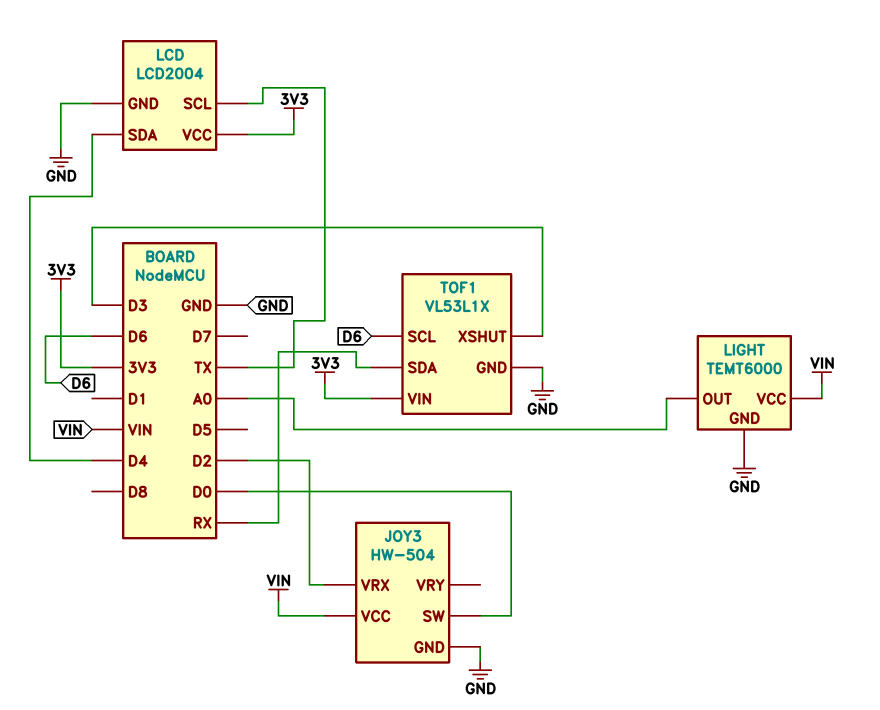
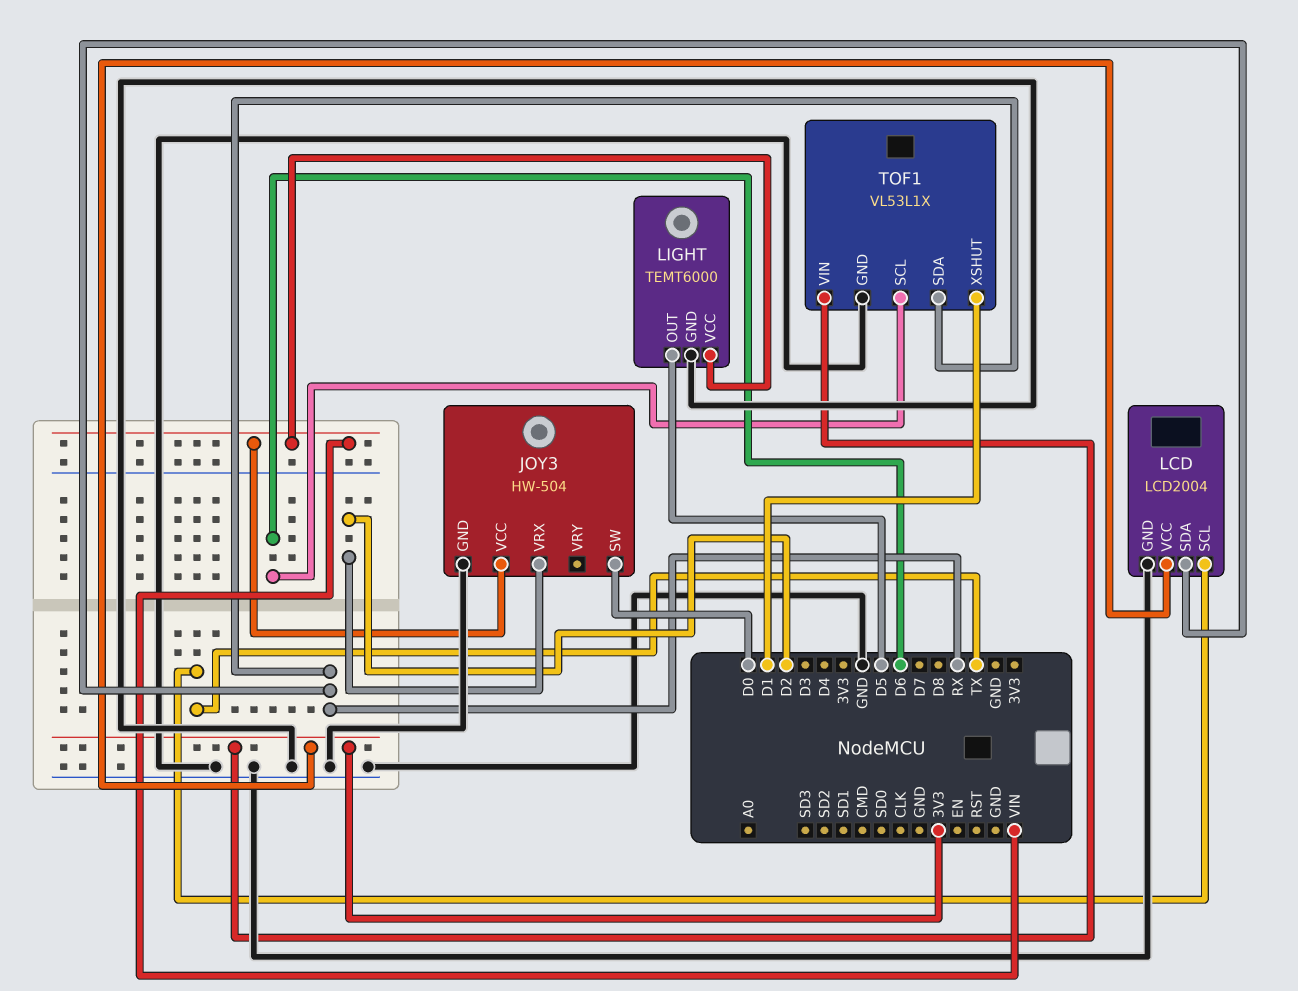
LCD pin SDA: D4 -> RX
LIGHT pin OUT: A0 -> D5
TOF1 pin XSHUT: D3 -> D1

